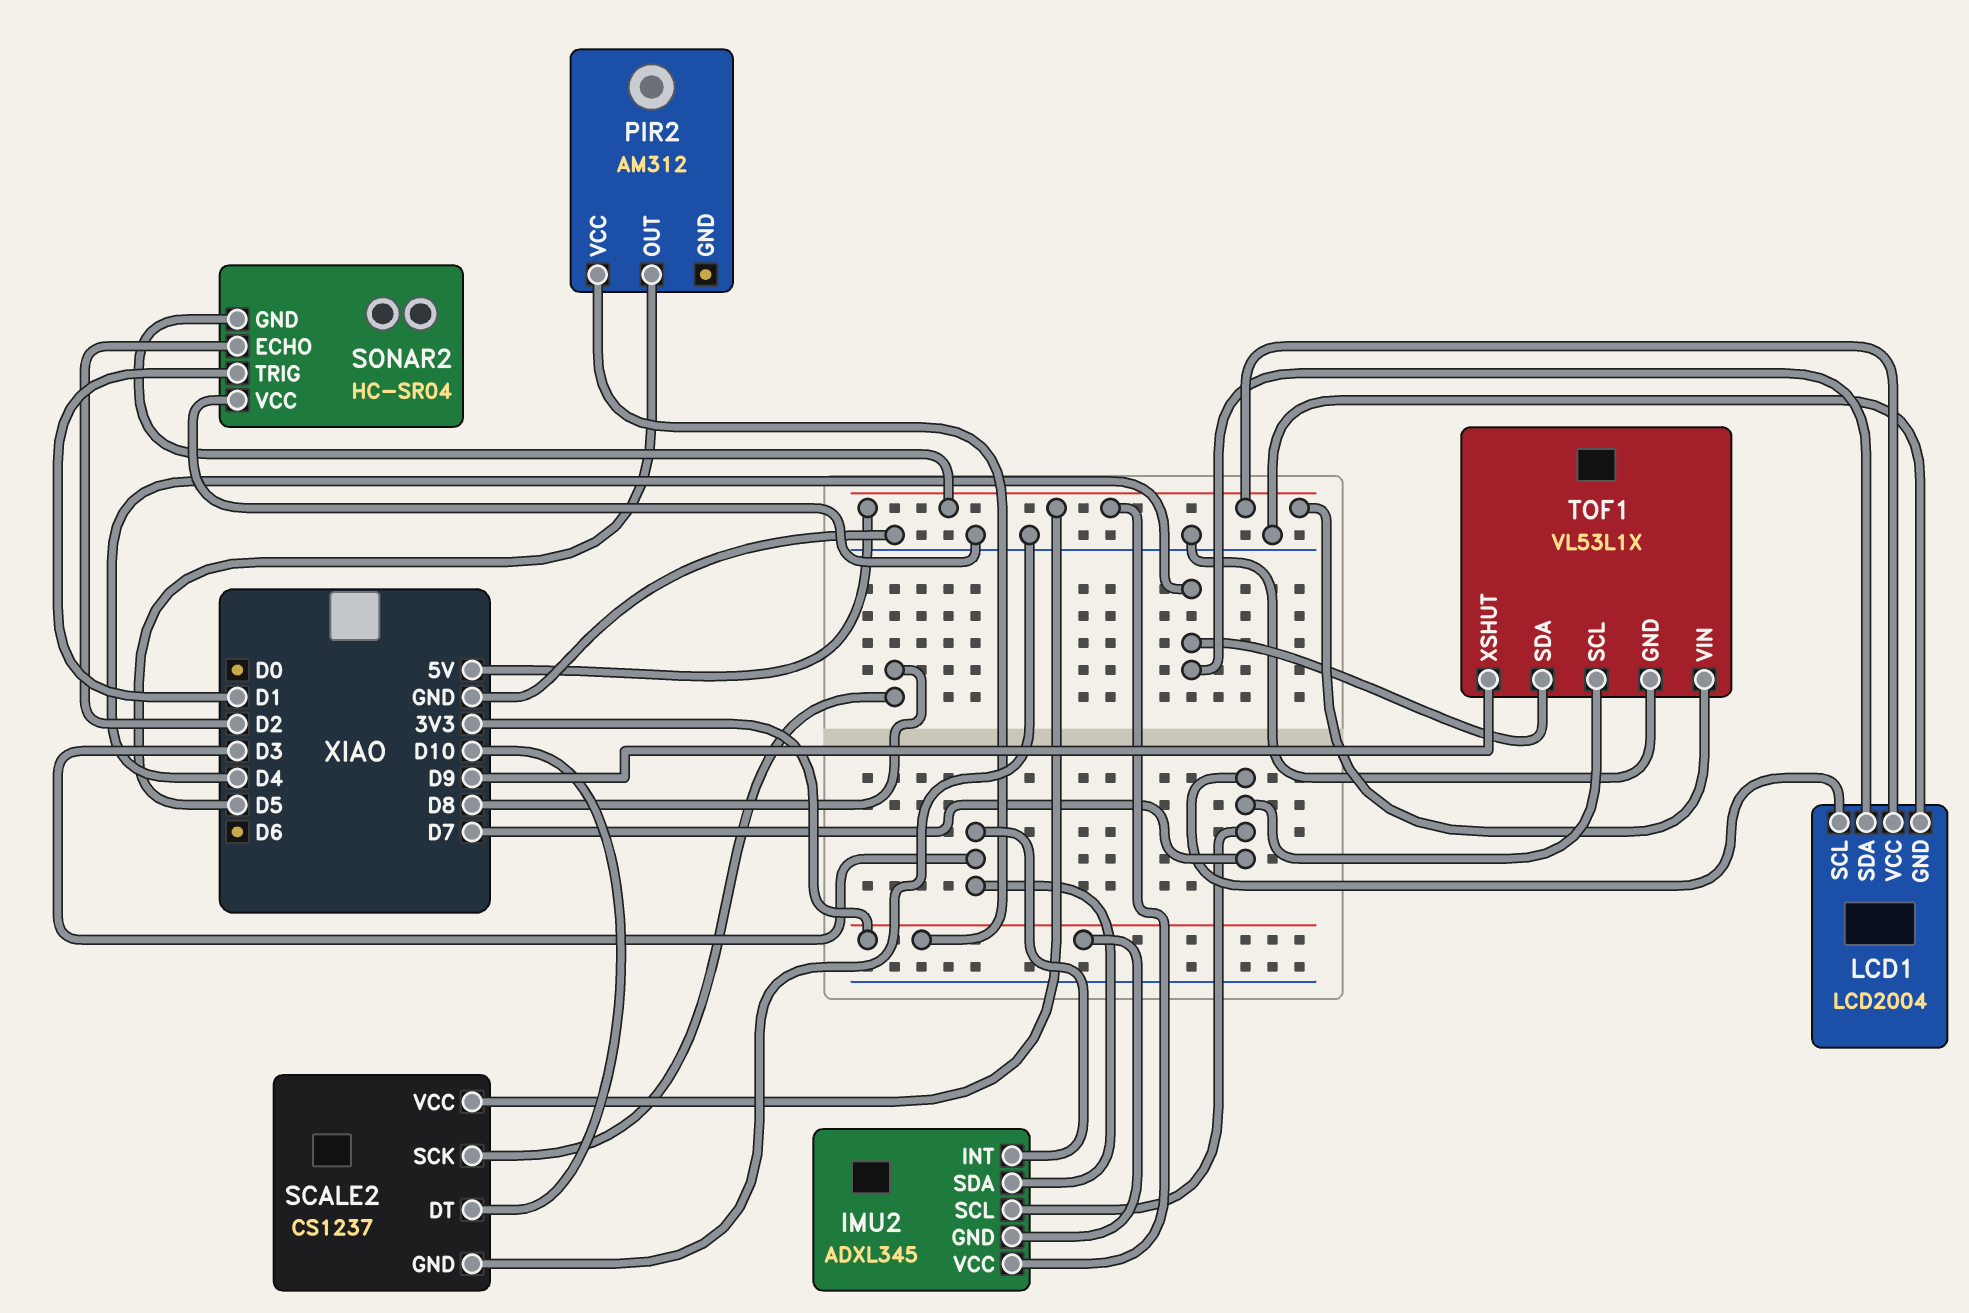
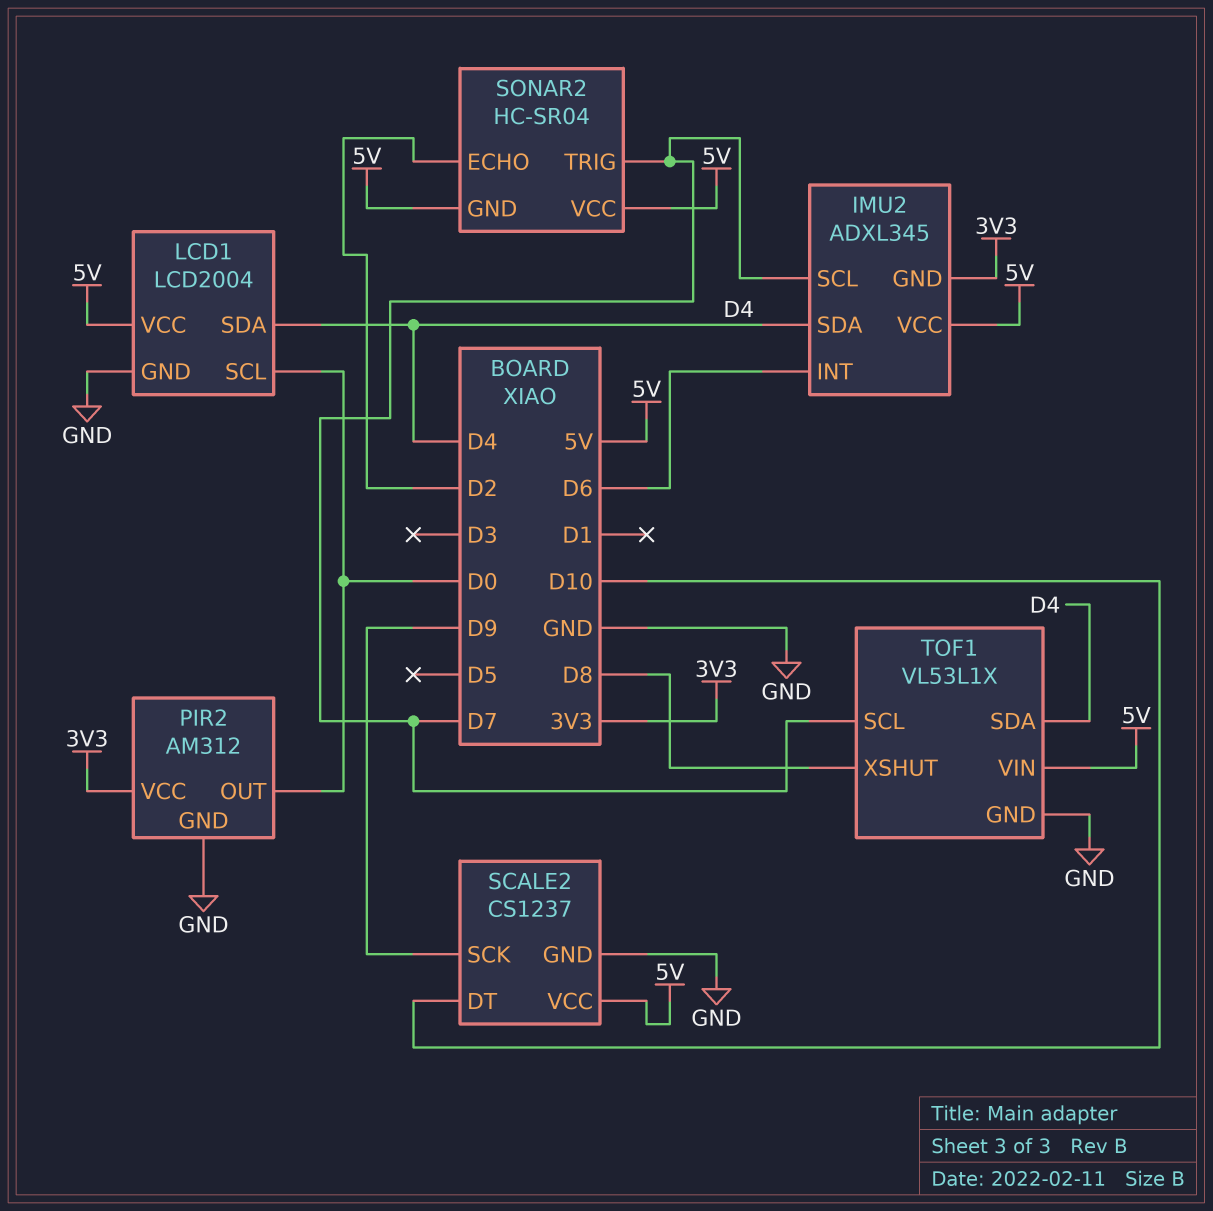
IMU2 pin INT: D3 -> D6
IMU2 pin SDA: D3 -> D4
LCD1 pin SCL: D7 -> D0
PIR2 pin GND: none -> GND
PIR2 pin OUT: D5 -> D0
SCALE2 pin SCK: D8 -> D9
SONAR2 pin TRIG: D1 -> D7
SONAR2 pin VCC: GND -> 5V
TOF1 pin XSHUT: D9 -> D8

